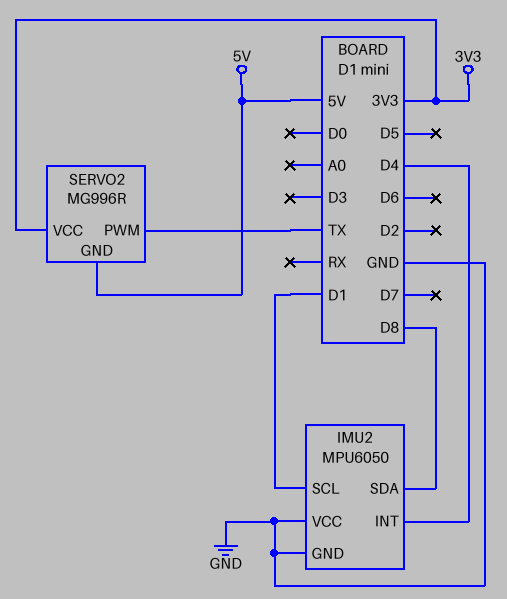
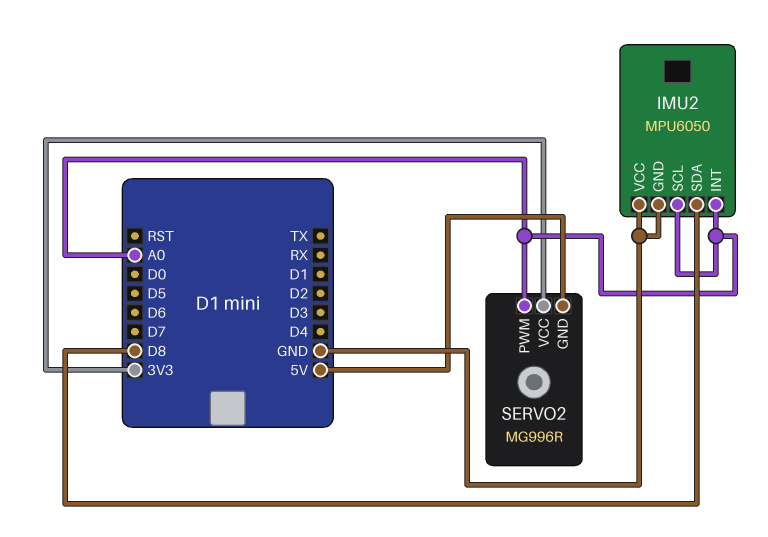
IMU2 pin INT: D4 -> A0
IMU2 pin SCL: D1 -> A0
SERVO2 pin PWM: TX -> A0

